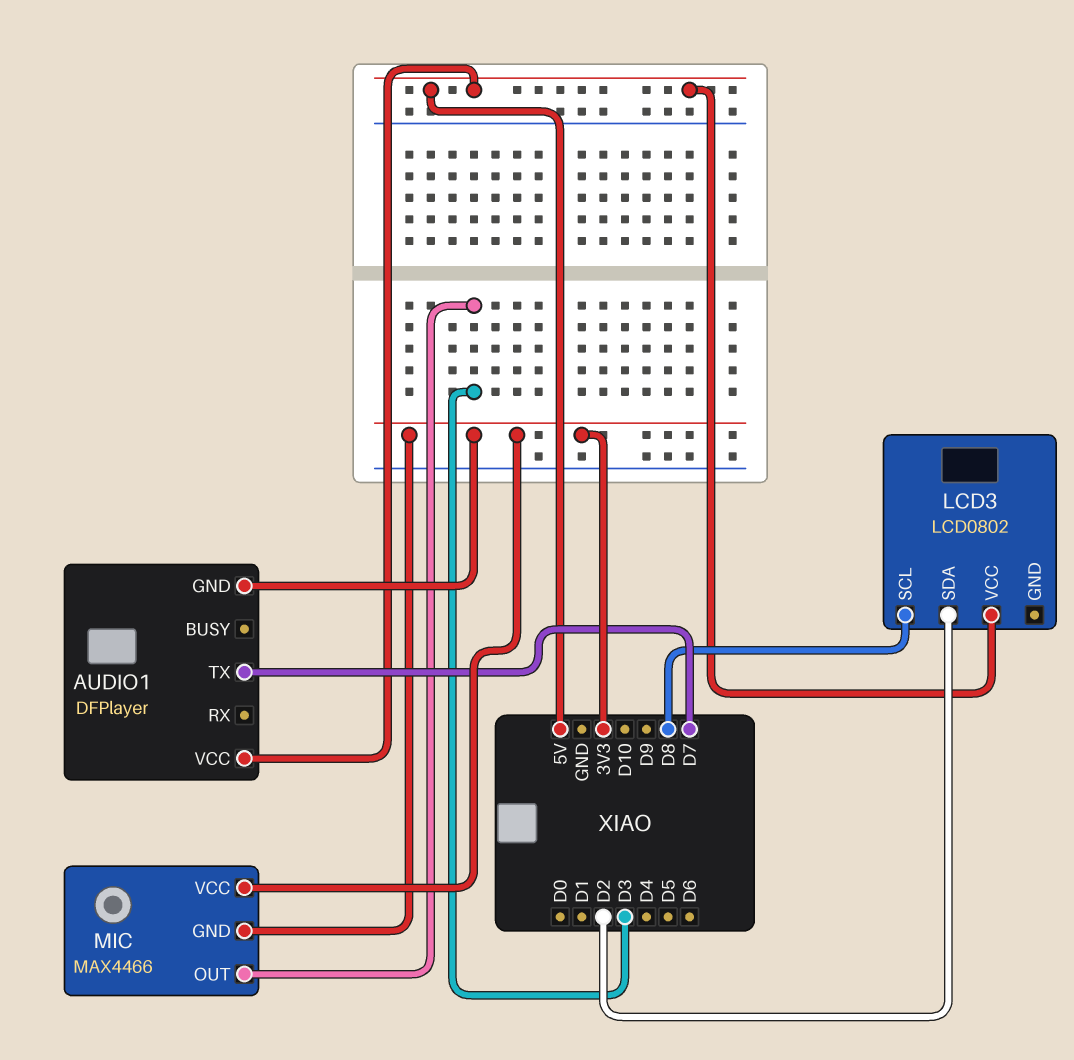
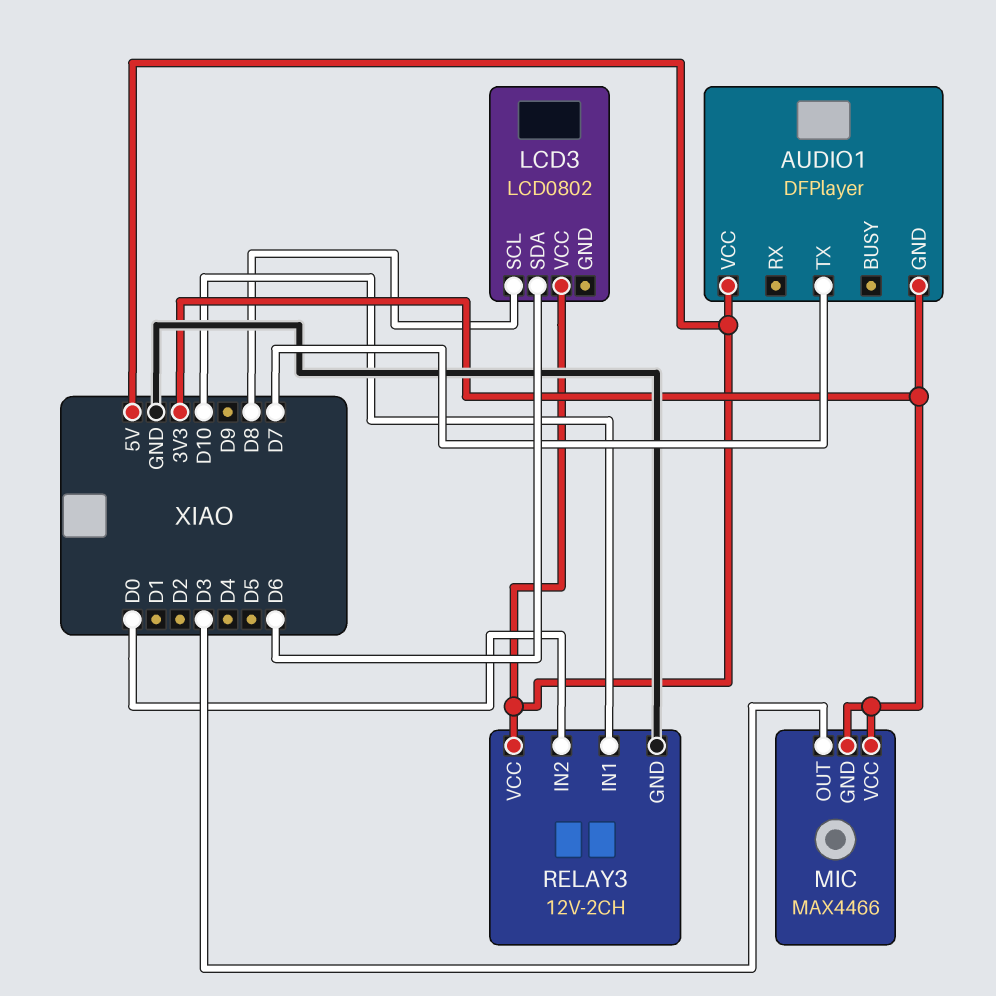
LCD3 pin SDA: D2 -> D6
RELAY3: none -> 12V-2CH
RELAY3 pin GND: none -> GND
RELAY3 pin IN1: none -> D10
RELAY3 pin IN2: none -> D0
RELAY3 pin VCC: none -> 5V

